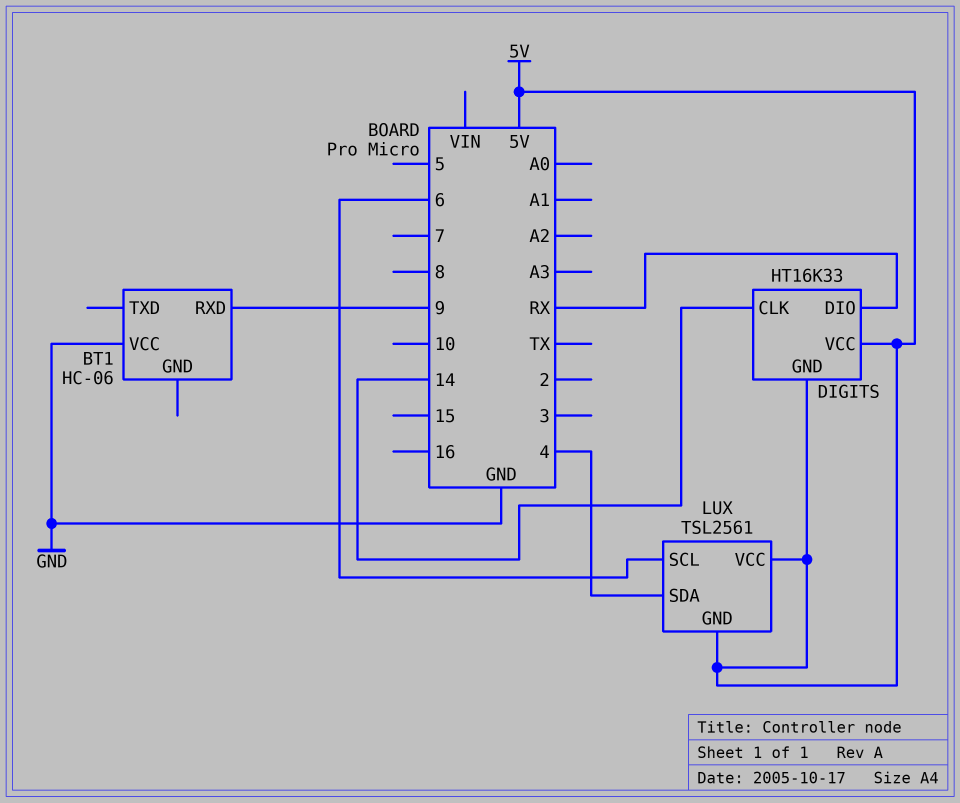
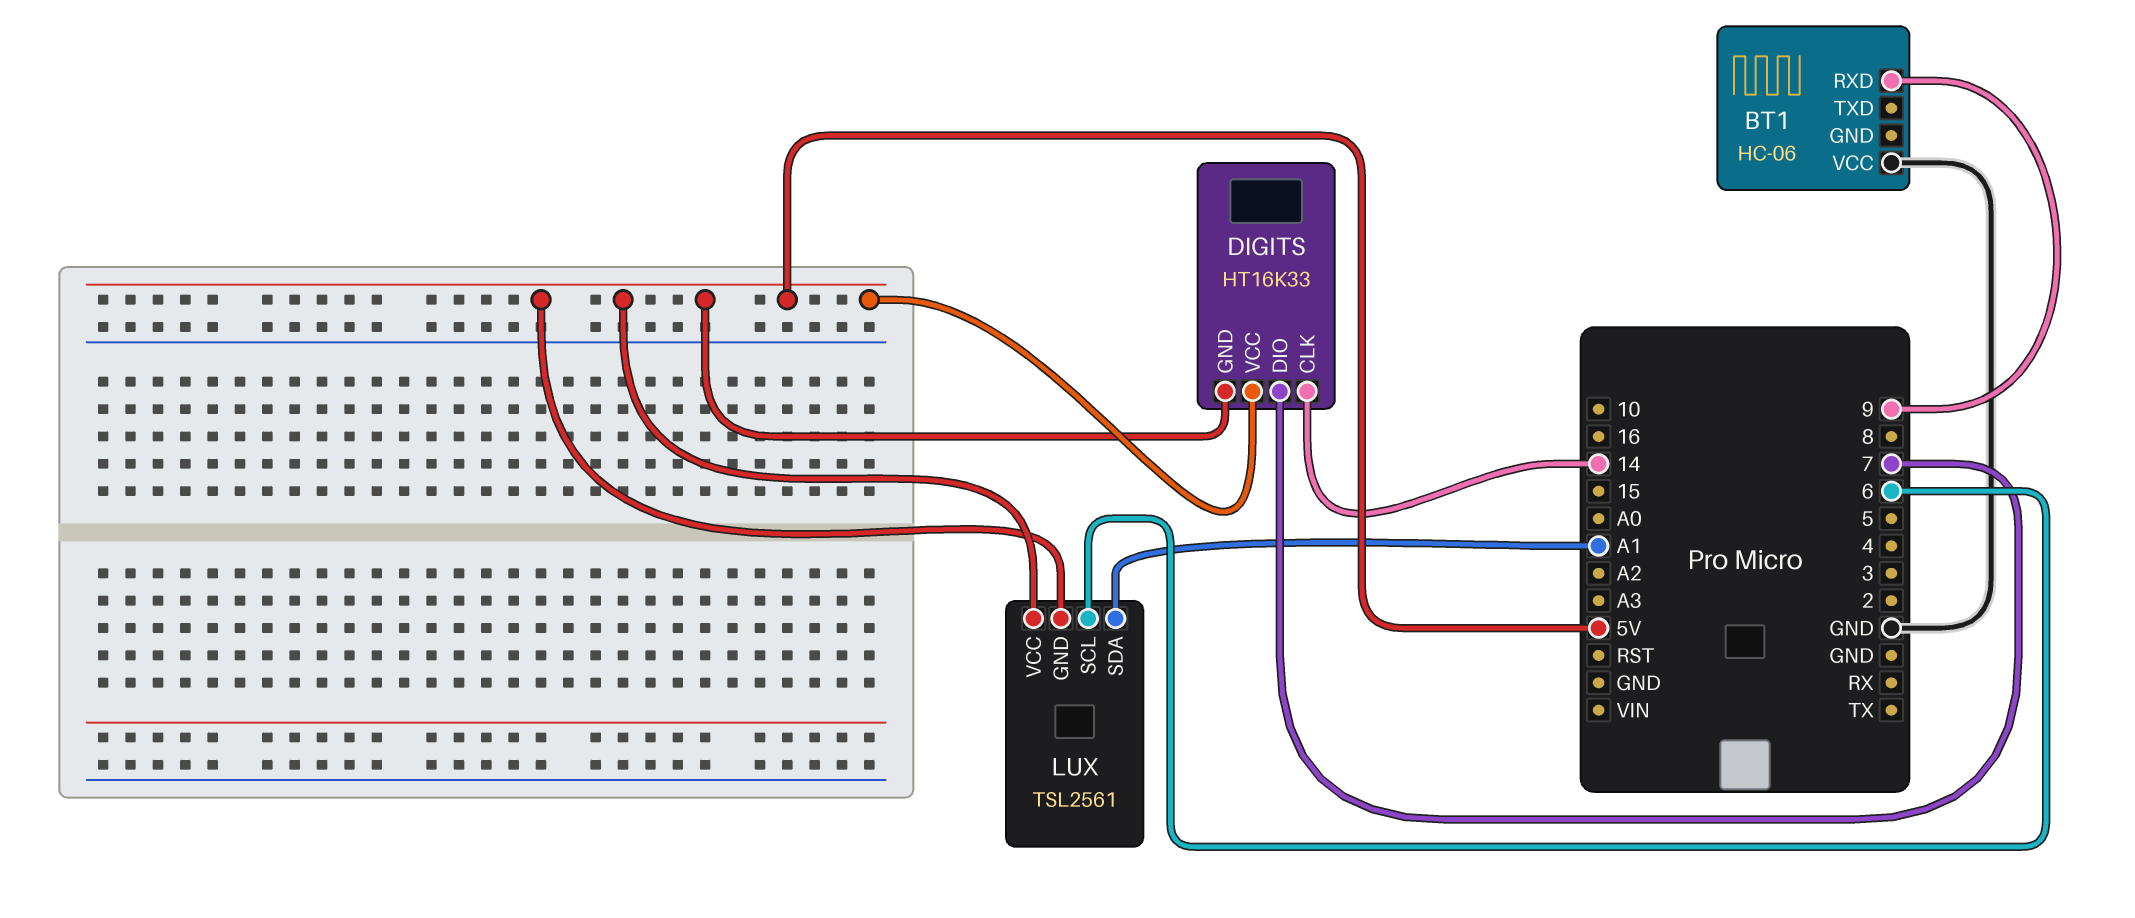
DIGITS pin DIO: RX -> 7
LUX pin SDA: 4 -> A1

